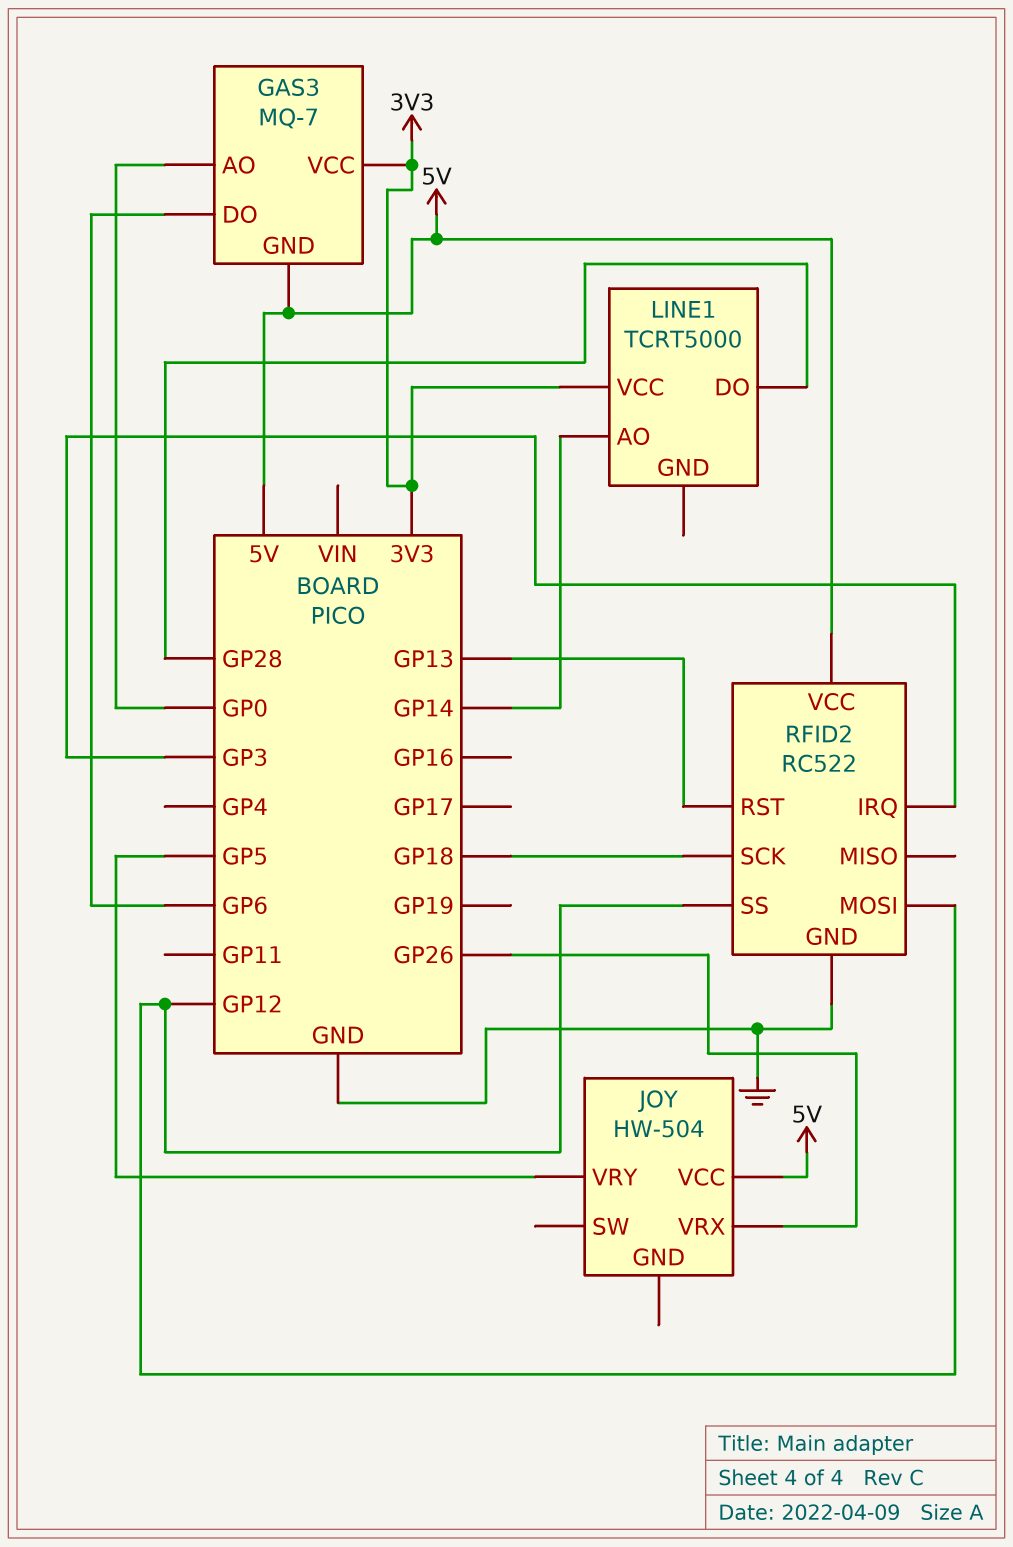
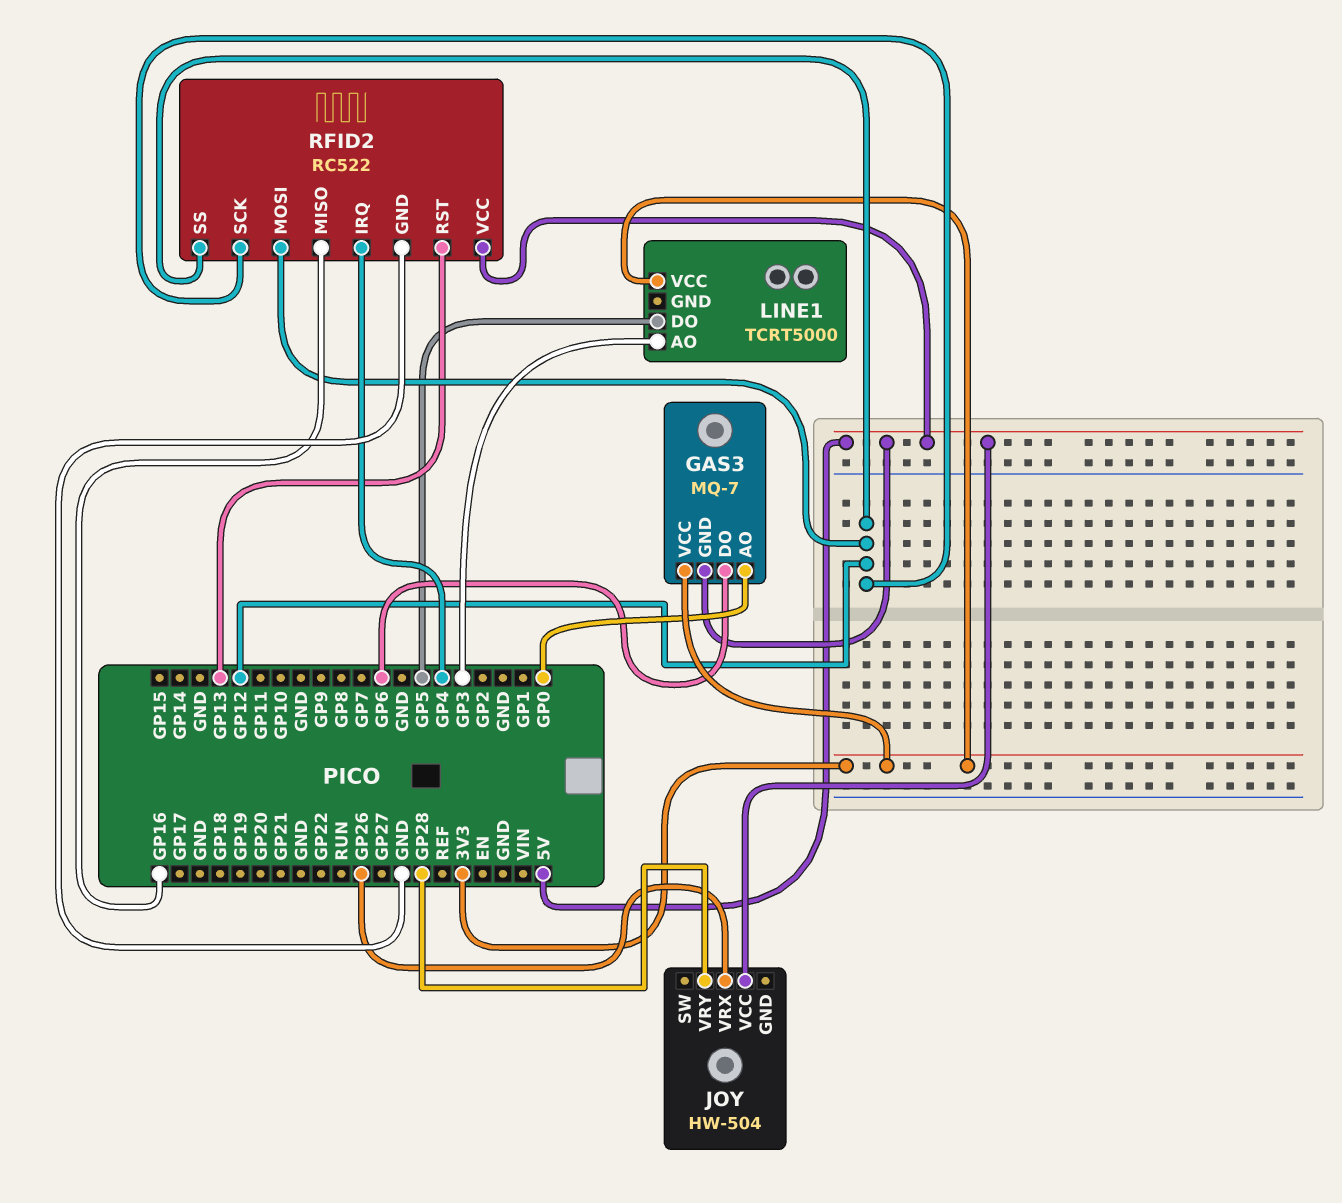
JOY pin VRY: GP5 -> GP28
LINE1 pin AO: GP14 -> GP3
LINE1 pin DO: GP28 -> GP5
RFID2 pin IRQ: GP3 -> GP4
RFID2 pin MISO: none -> GP16
RFID2 pin SCK: GP18 -> GP12

